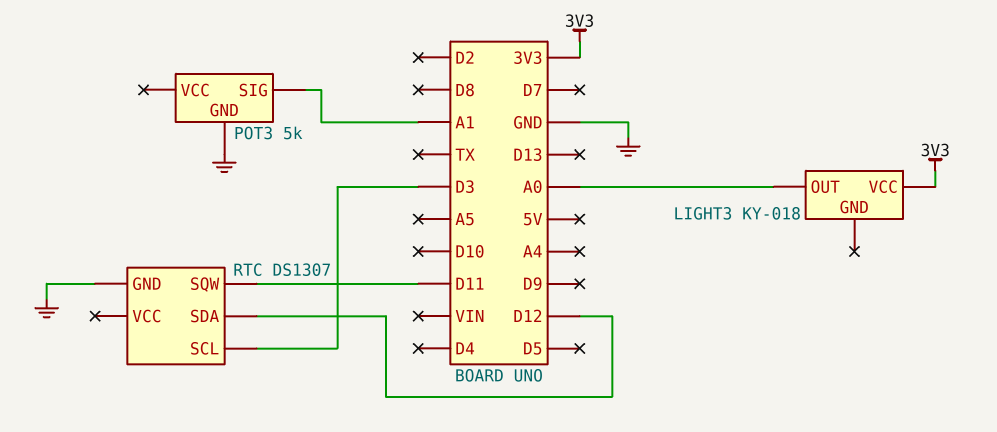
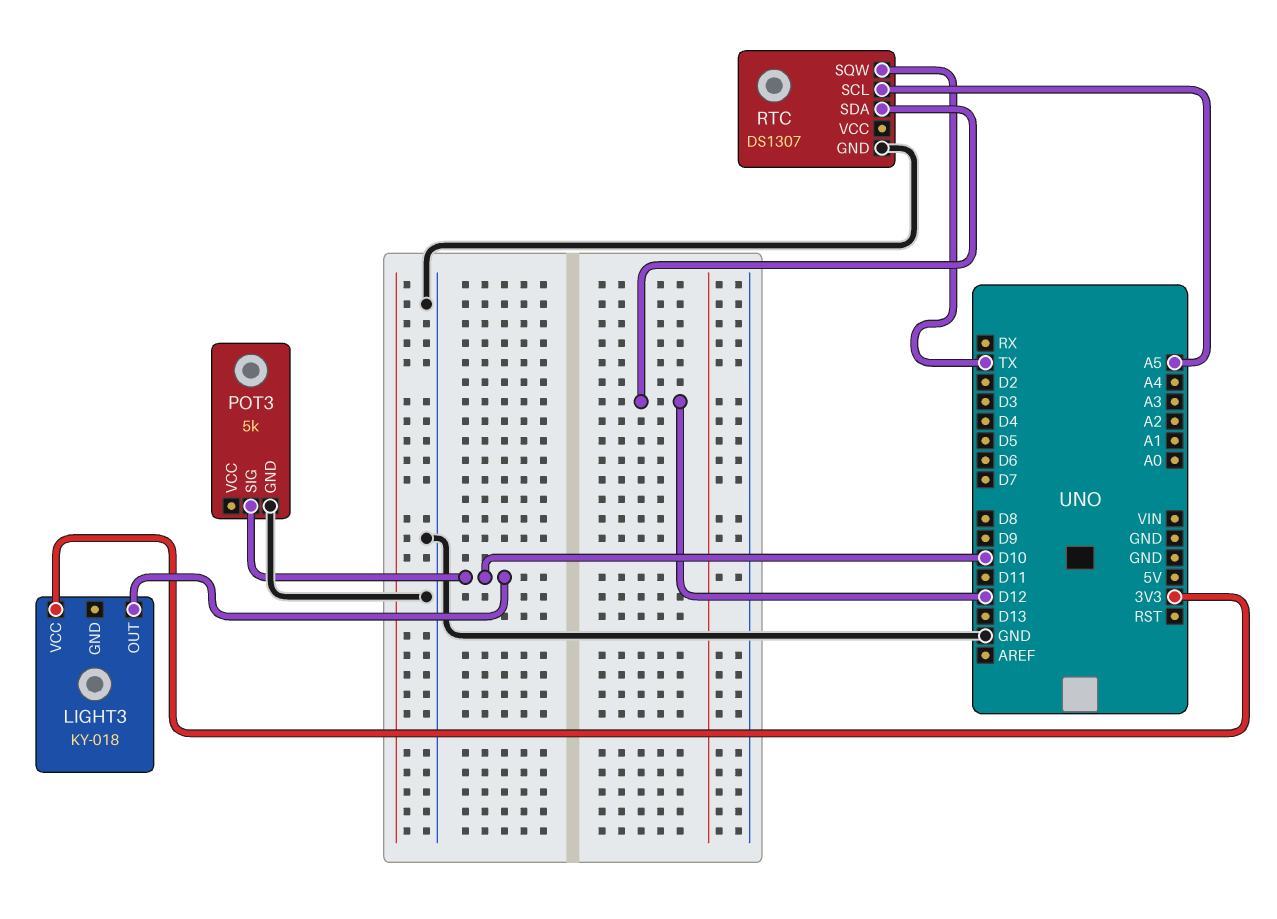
LIGHT3 pin OUT: A0 -> D10
POT3 pin SIG: A1 -> D10
RTC pin SCL: D3 -> A5
RTC pin SQW: D11 -> TX

